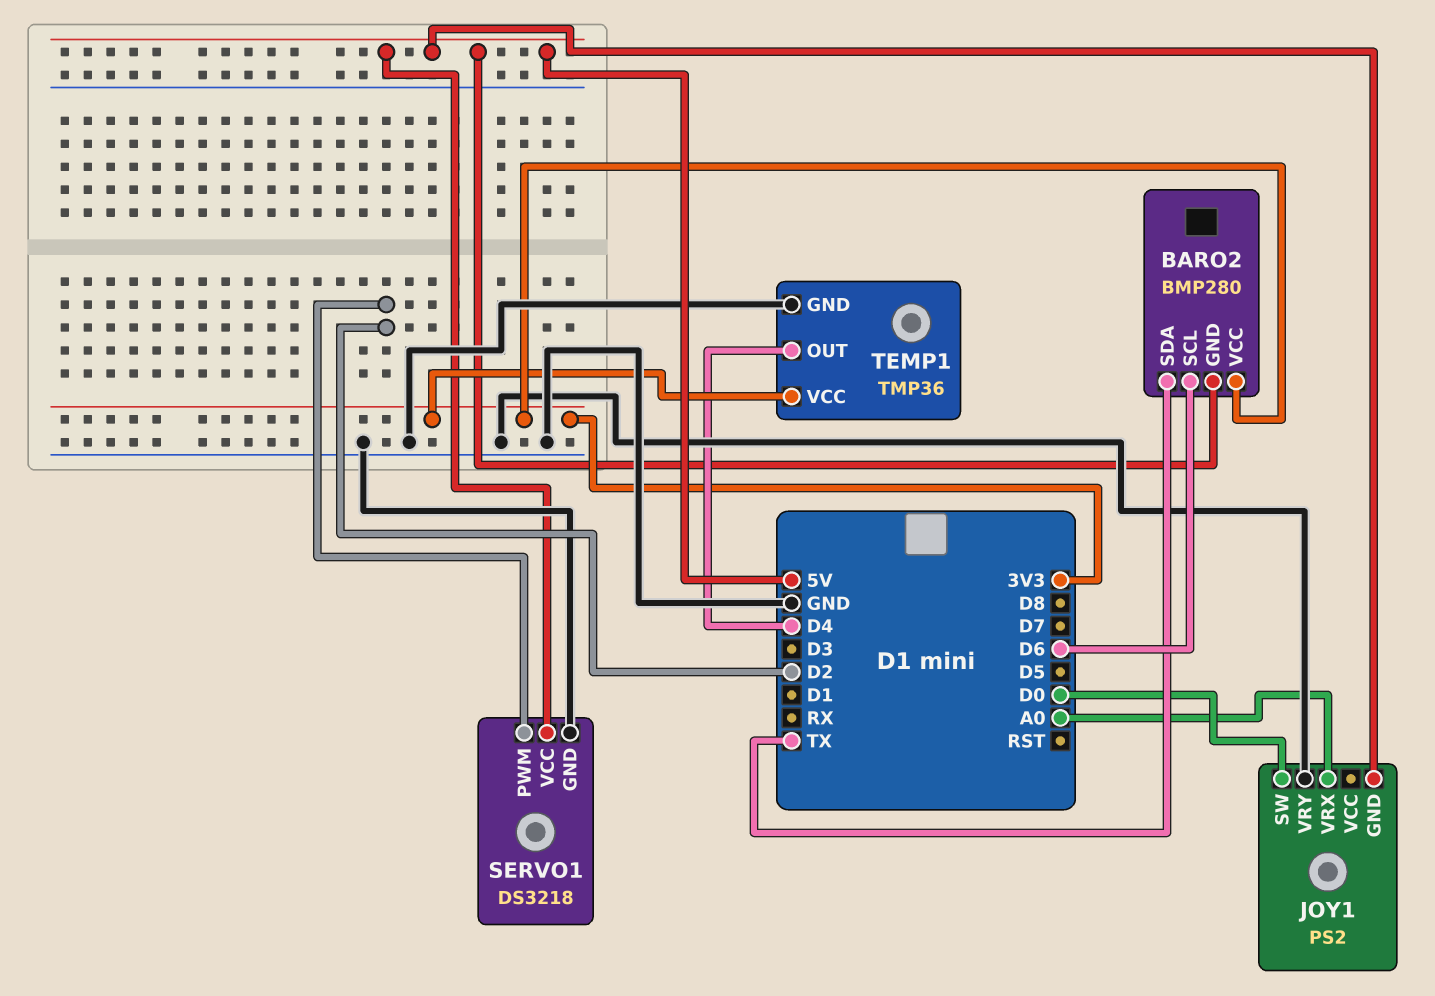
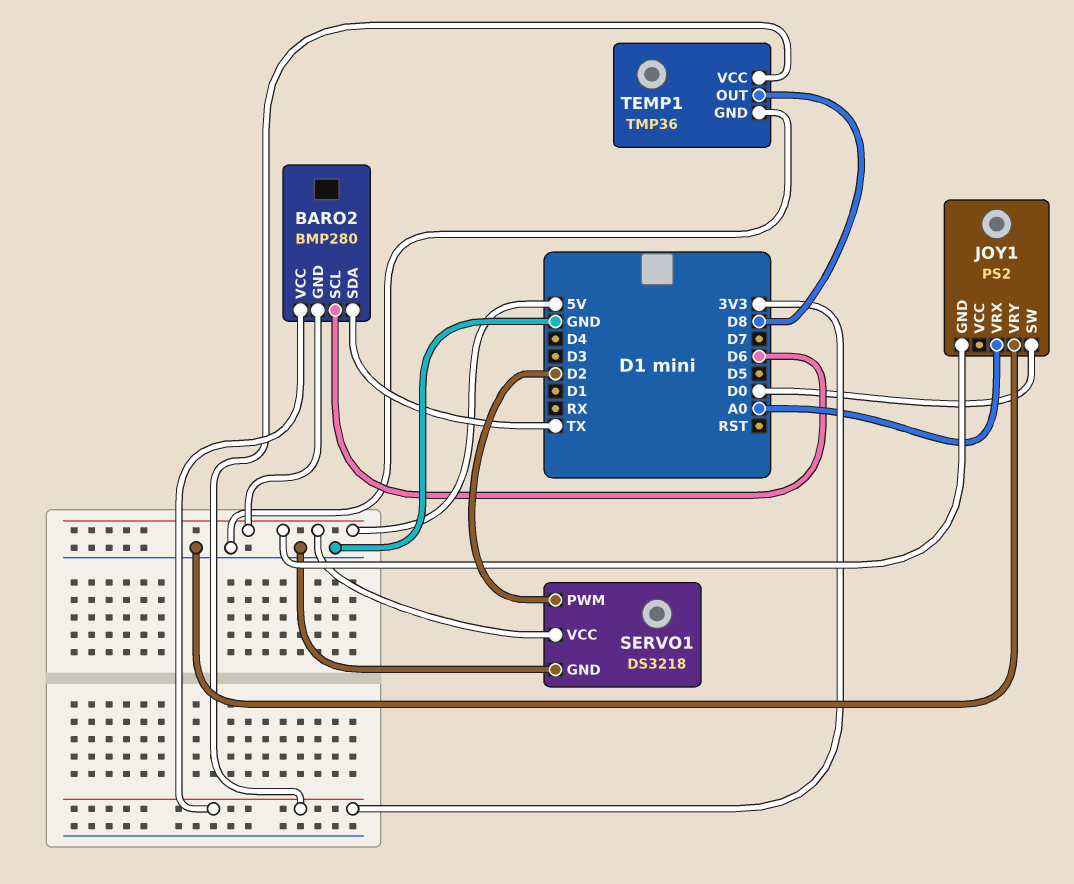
TEMP1 pin OUT: D4 -> D8

